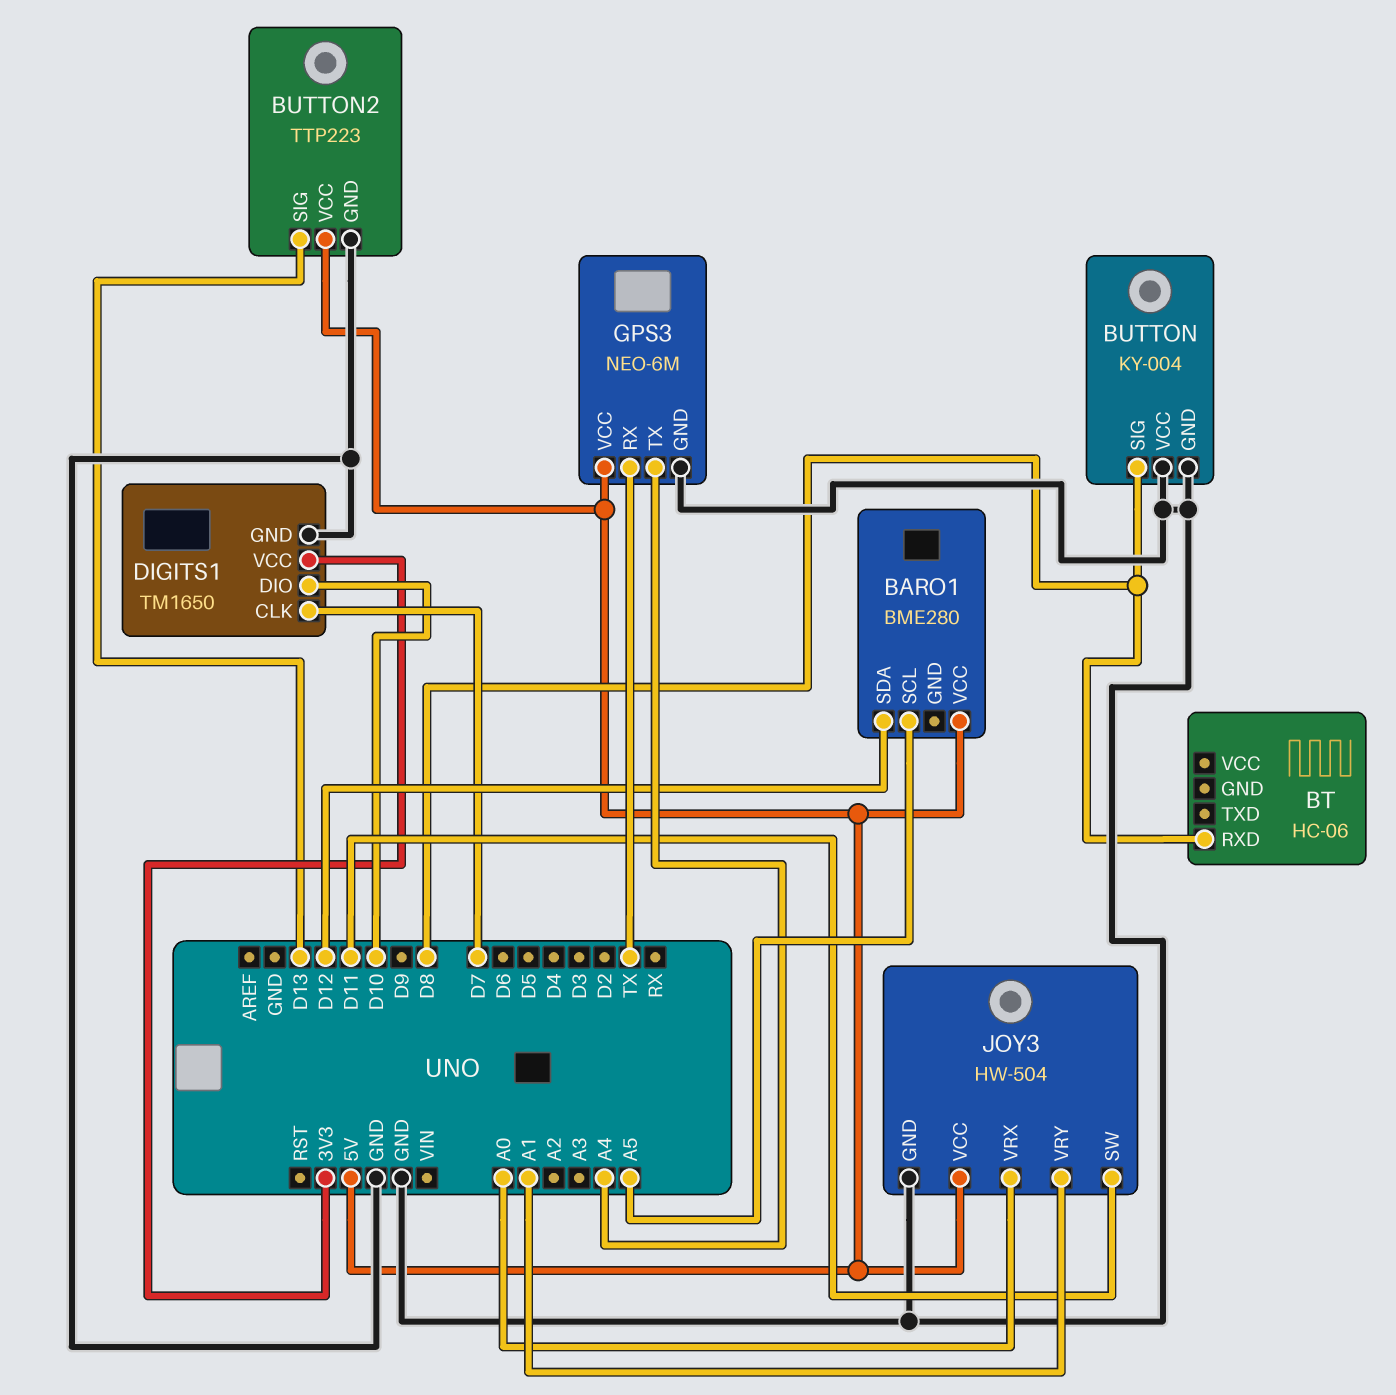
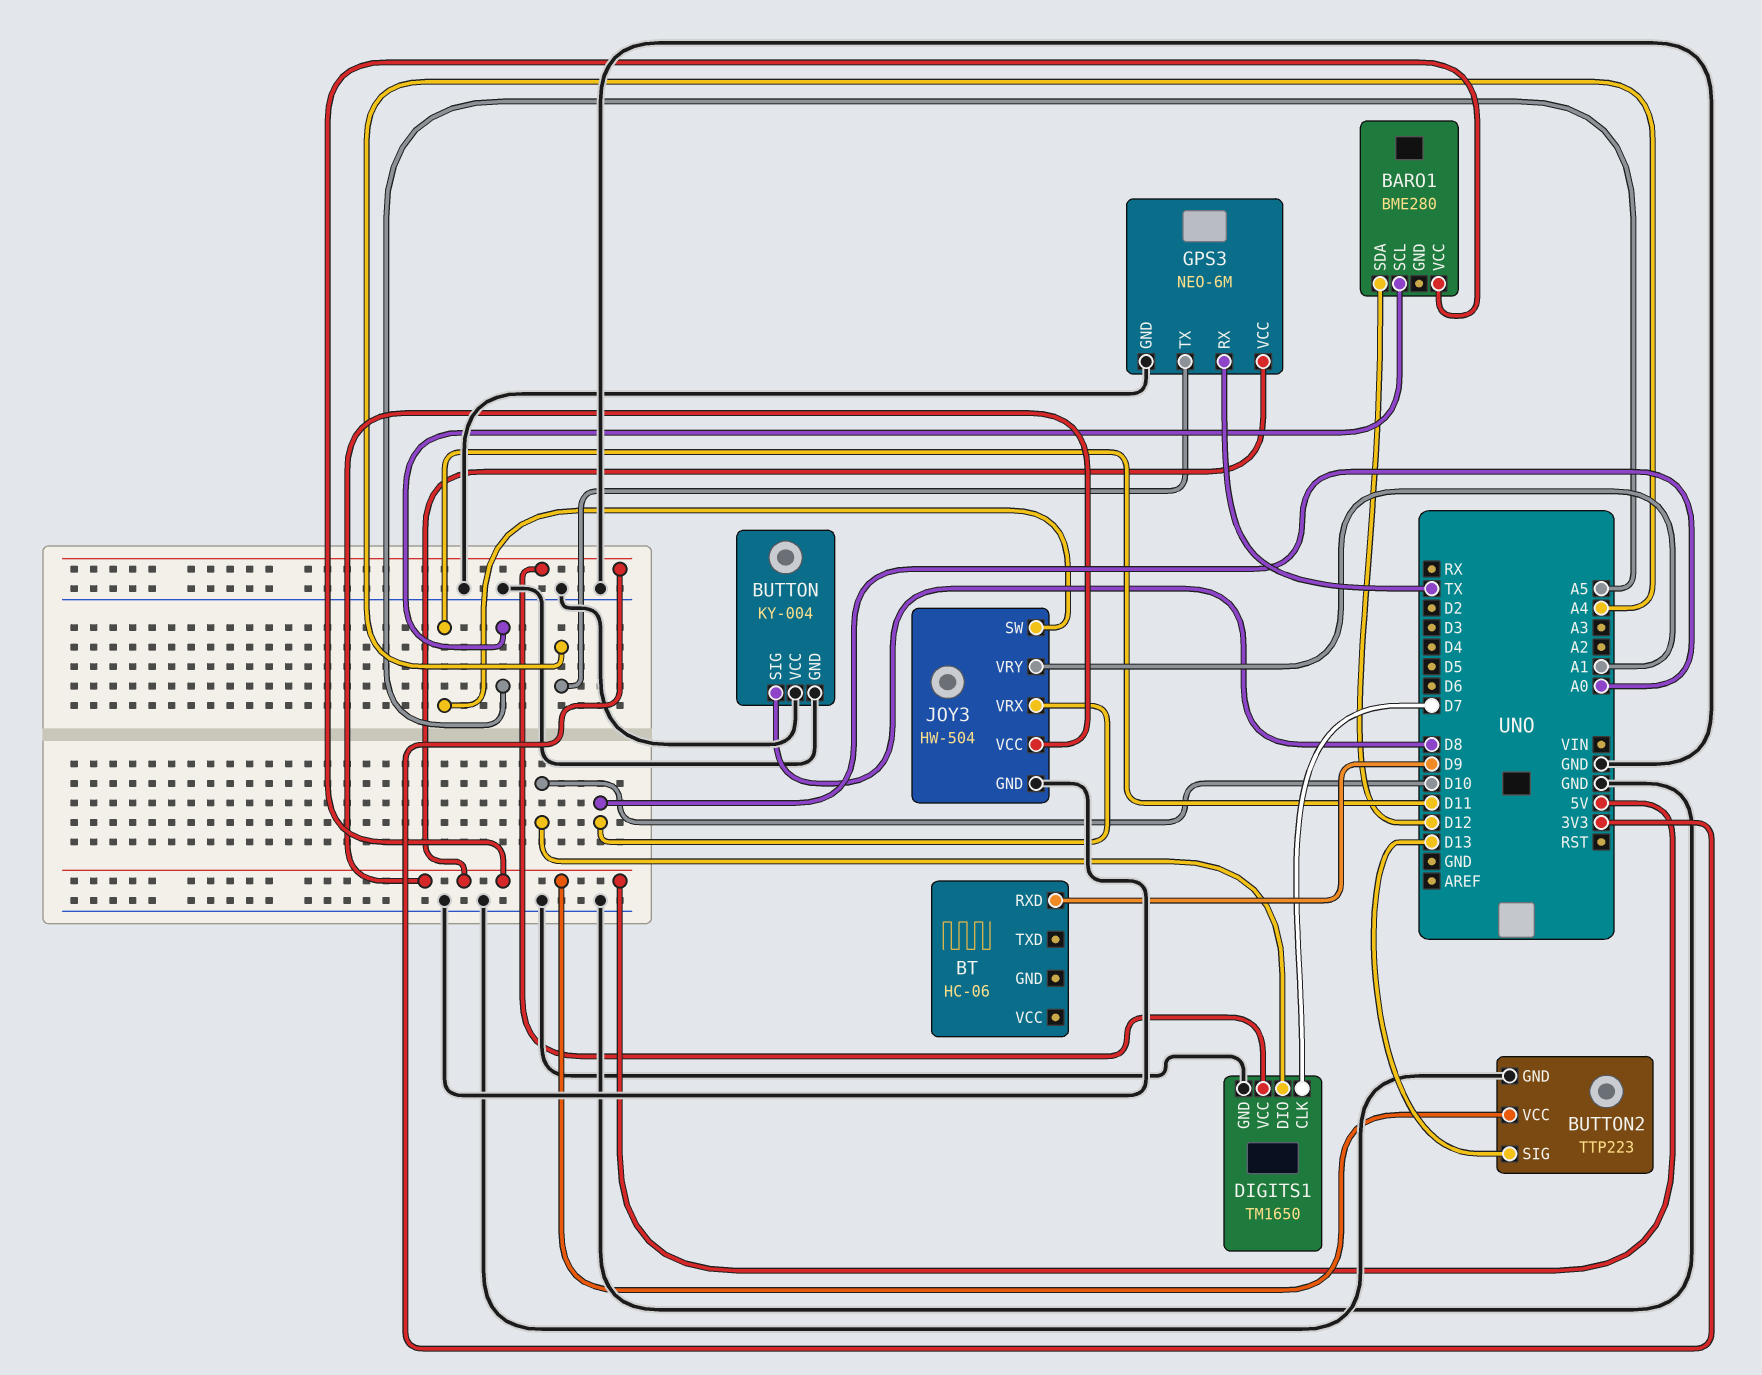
BT pin RXD: D8 -> D9

